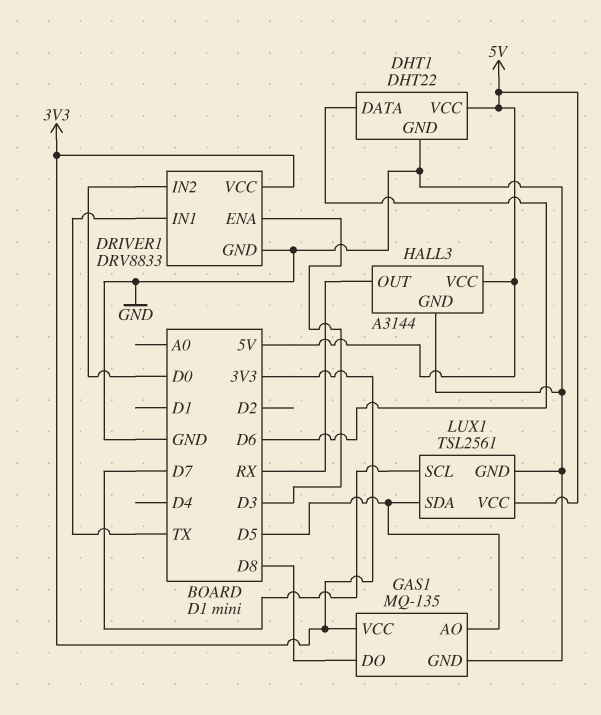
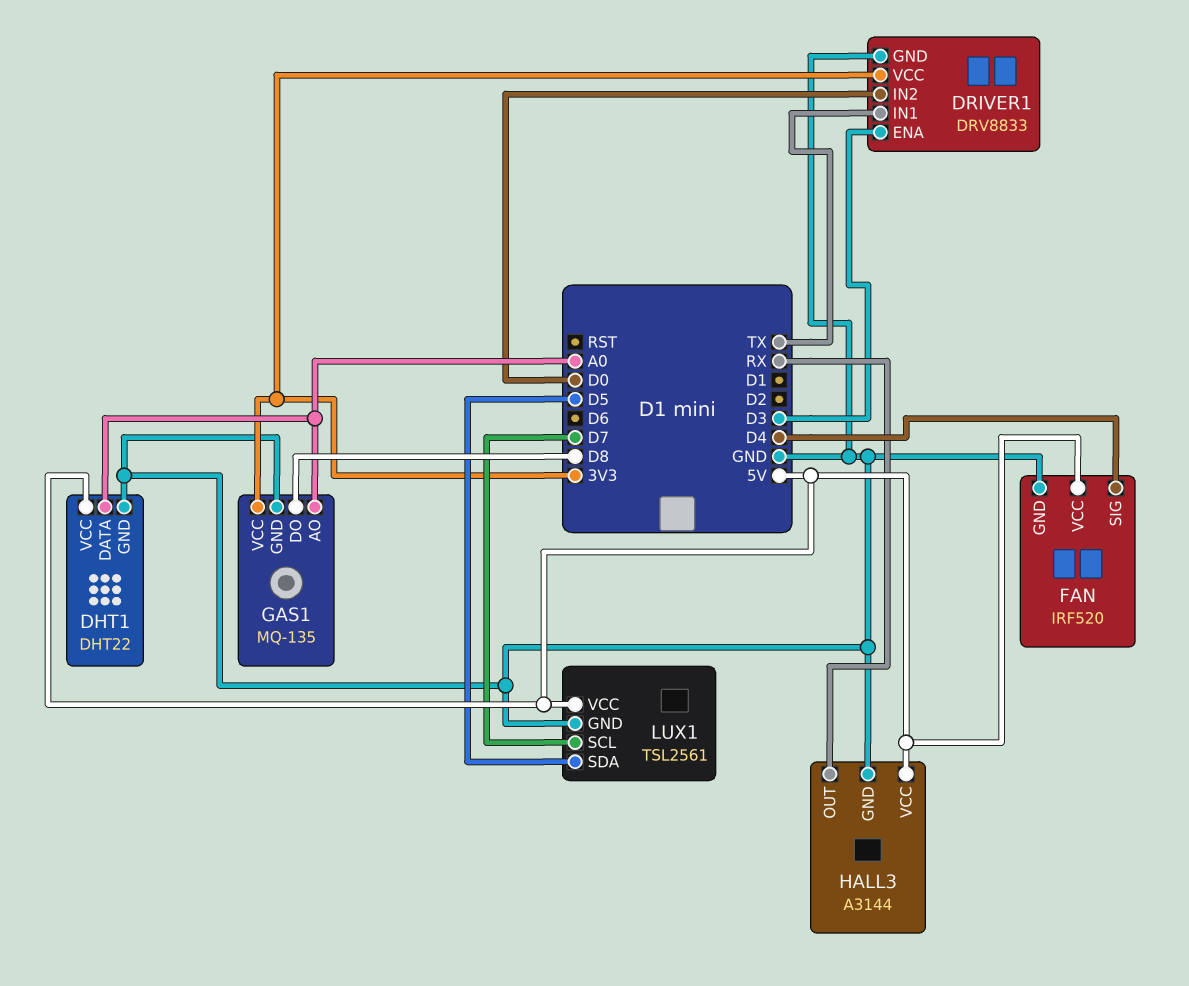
DHT1 pin DATA: D6 -> A0
FAN: none -> IRF520
FAN pin GND: none -> GND
FAN pin SIG: none -> D4
FAN pin VCC: none -> 5V
GAS1 pin AO: D5 -> A0

